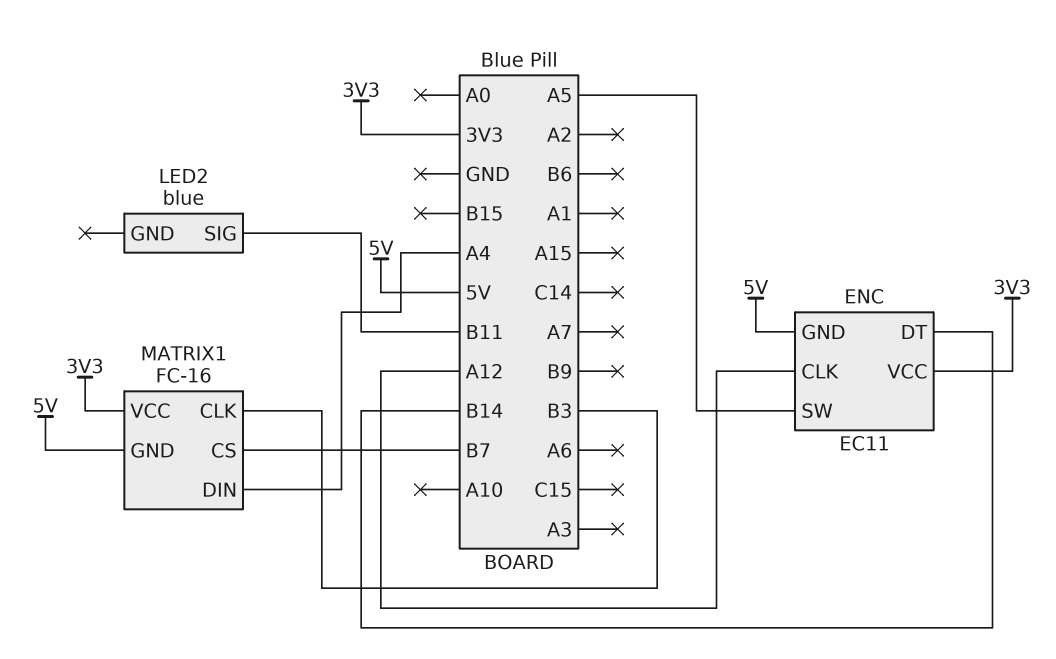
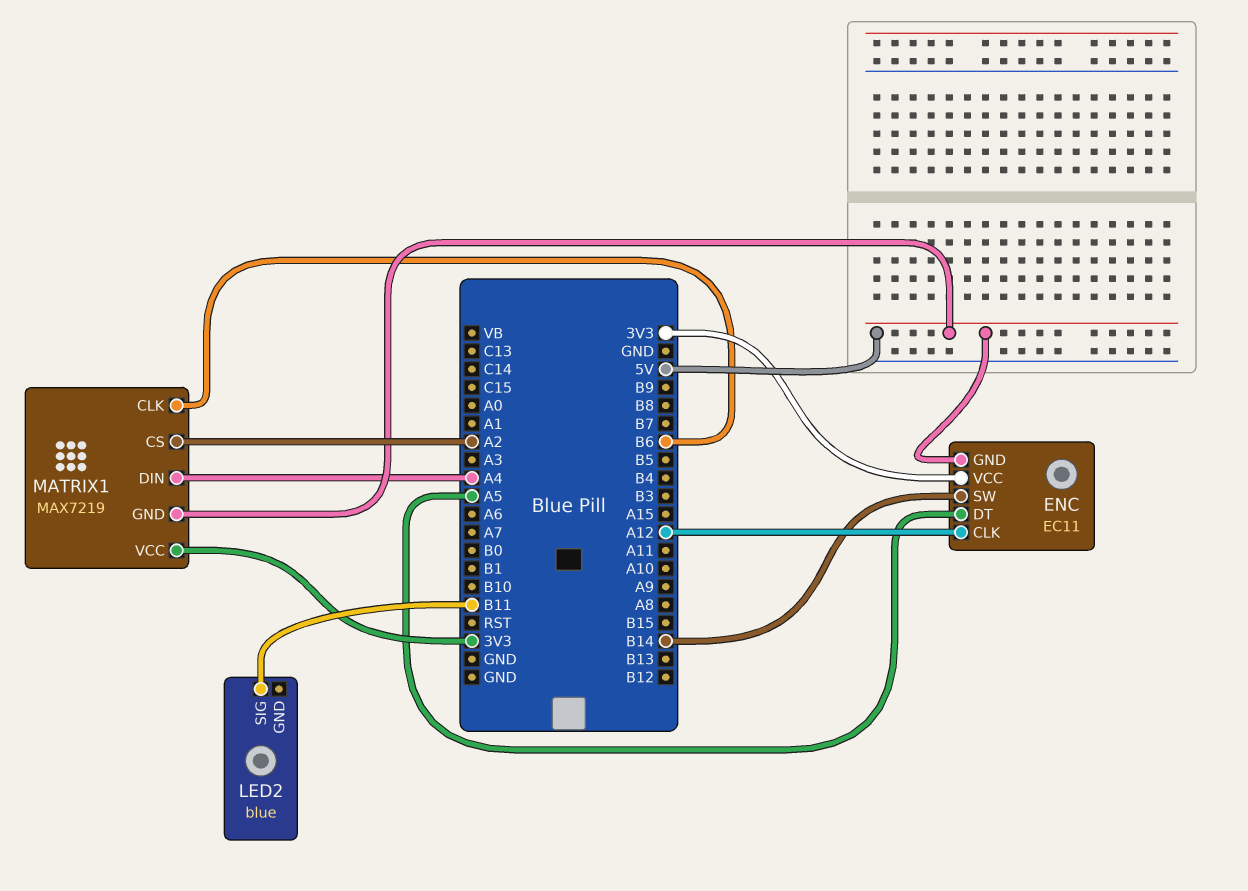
ENC pin DT: B14 -> A5
ENC pin SW: A5 -> B14
MATRIX1: FC-16 -> MAX7219
MATRIX1 pin CLK: B3 -> B6
MATRIX1 pin CS: B7 -> A2

